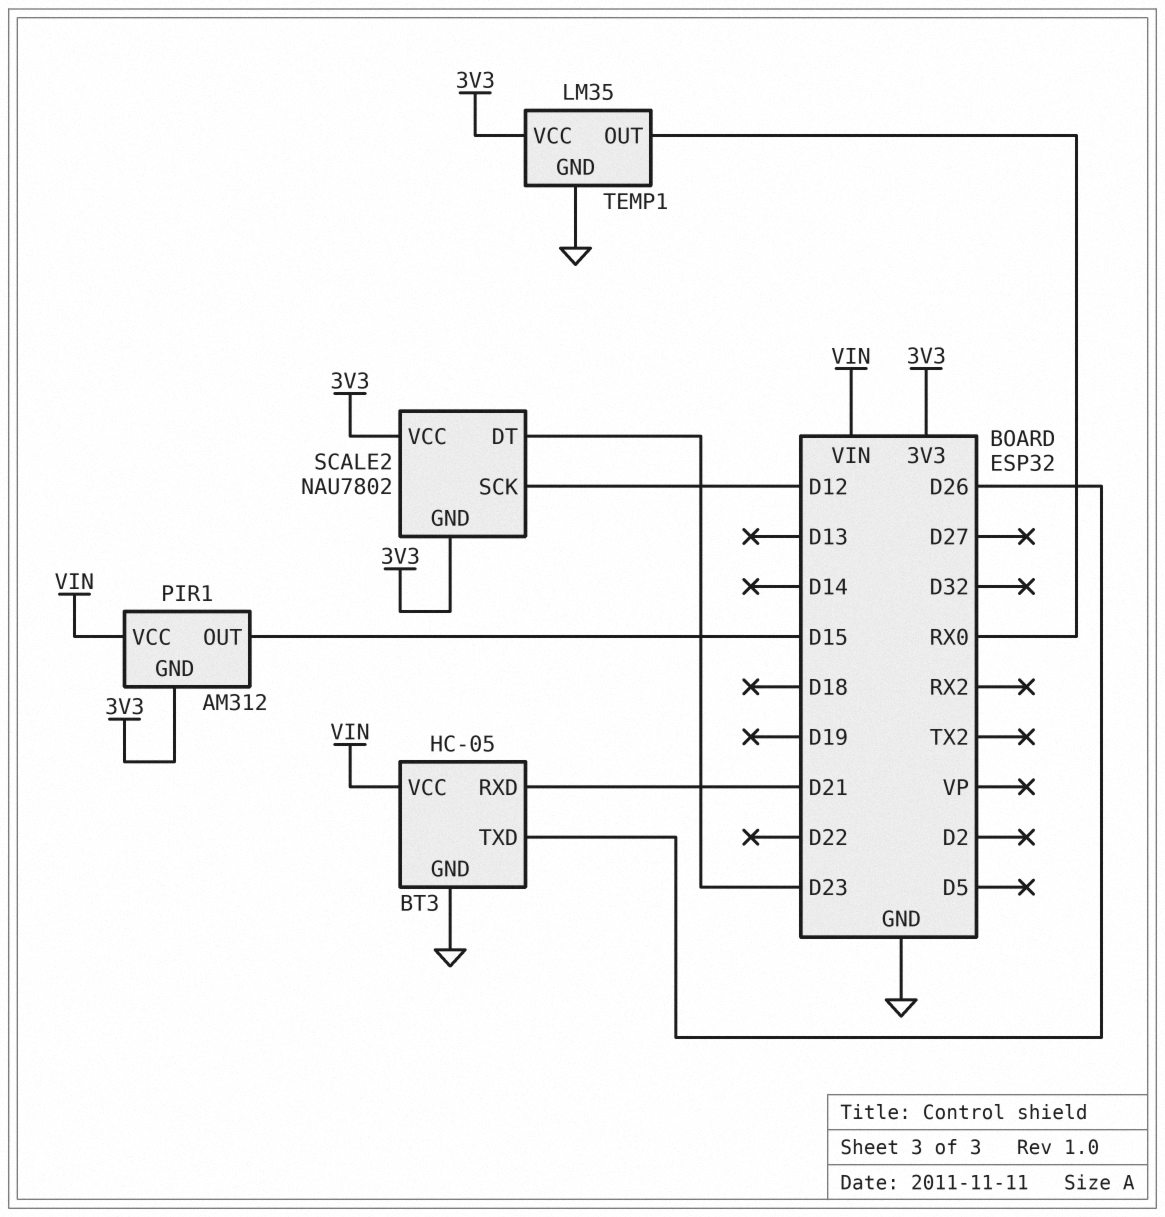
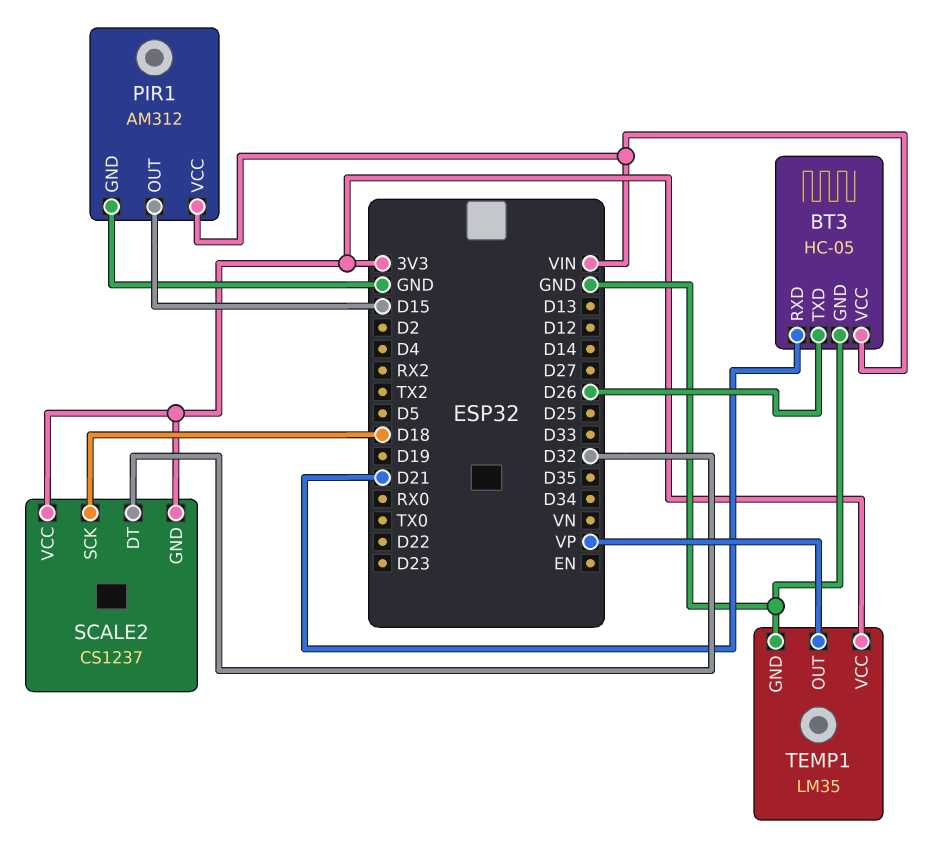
PIR1 pin GND: 3V3 -> GND
SCALE2: NAU7802 -> CS1237
SCALE2 pin DT: D23 -> D32
SCALE2 pin SCK: D12 -> D18
TEMP1 pin OUT: RX0 -> VP

